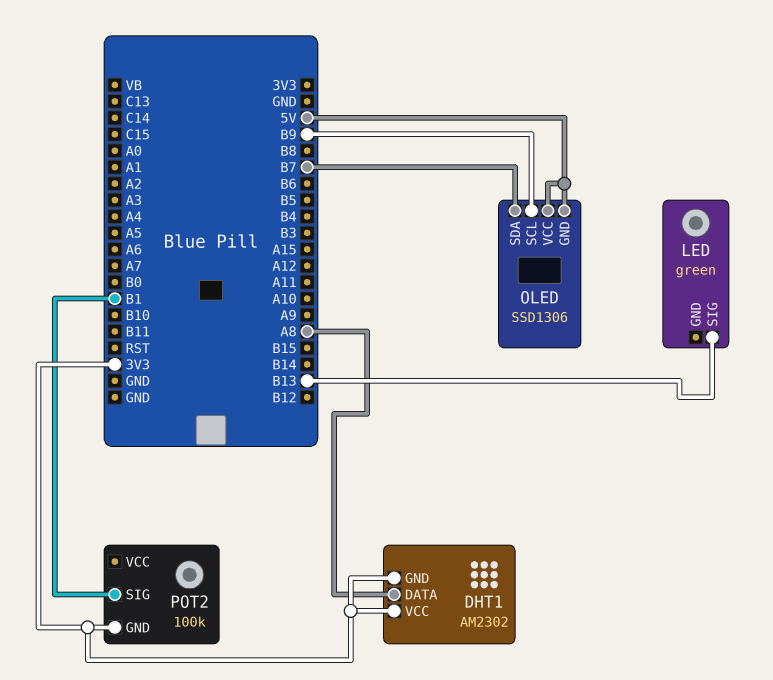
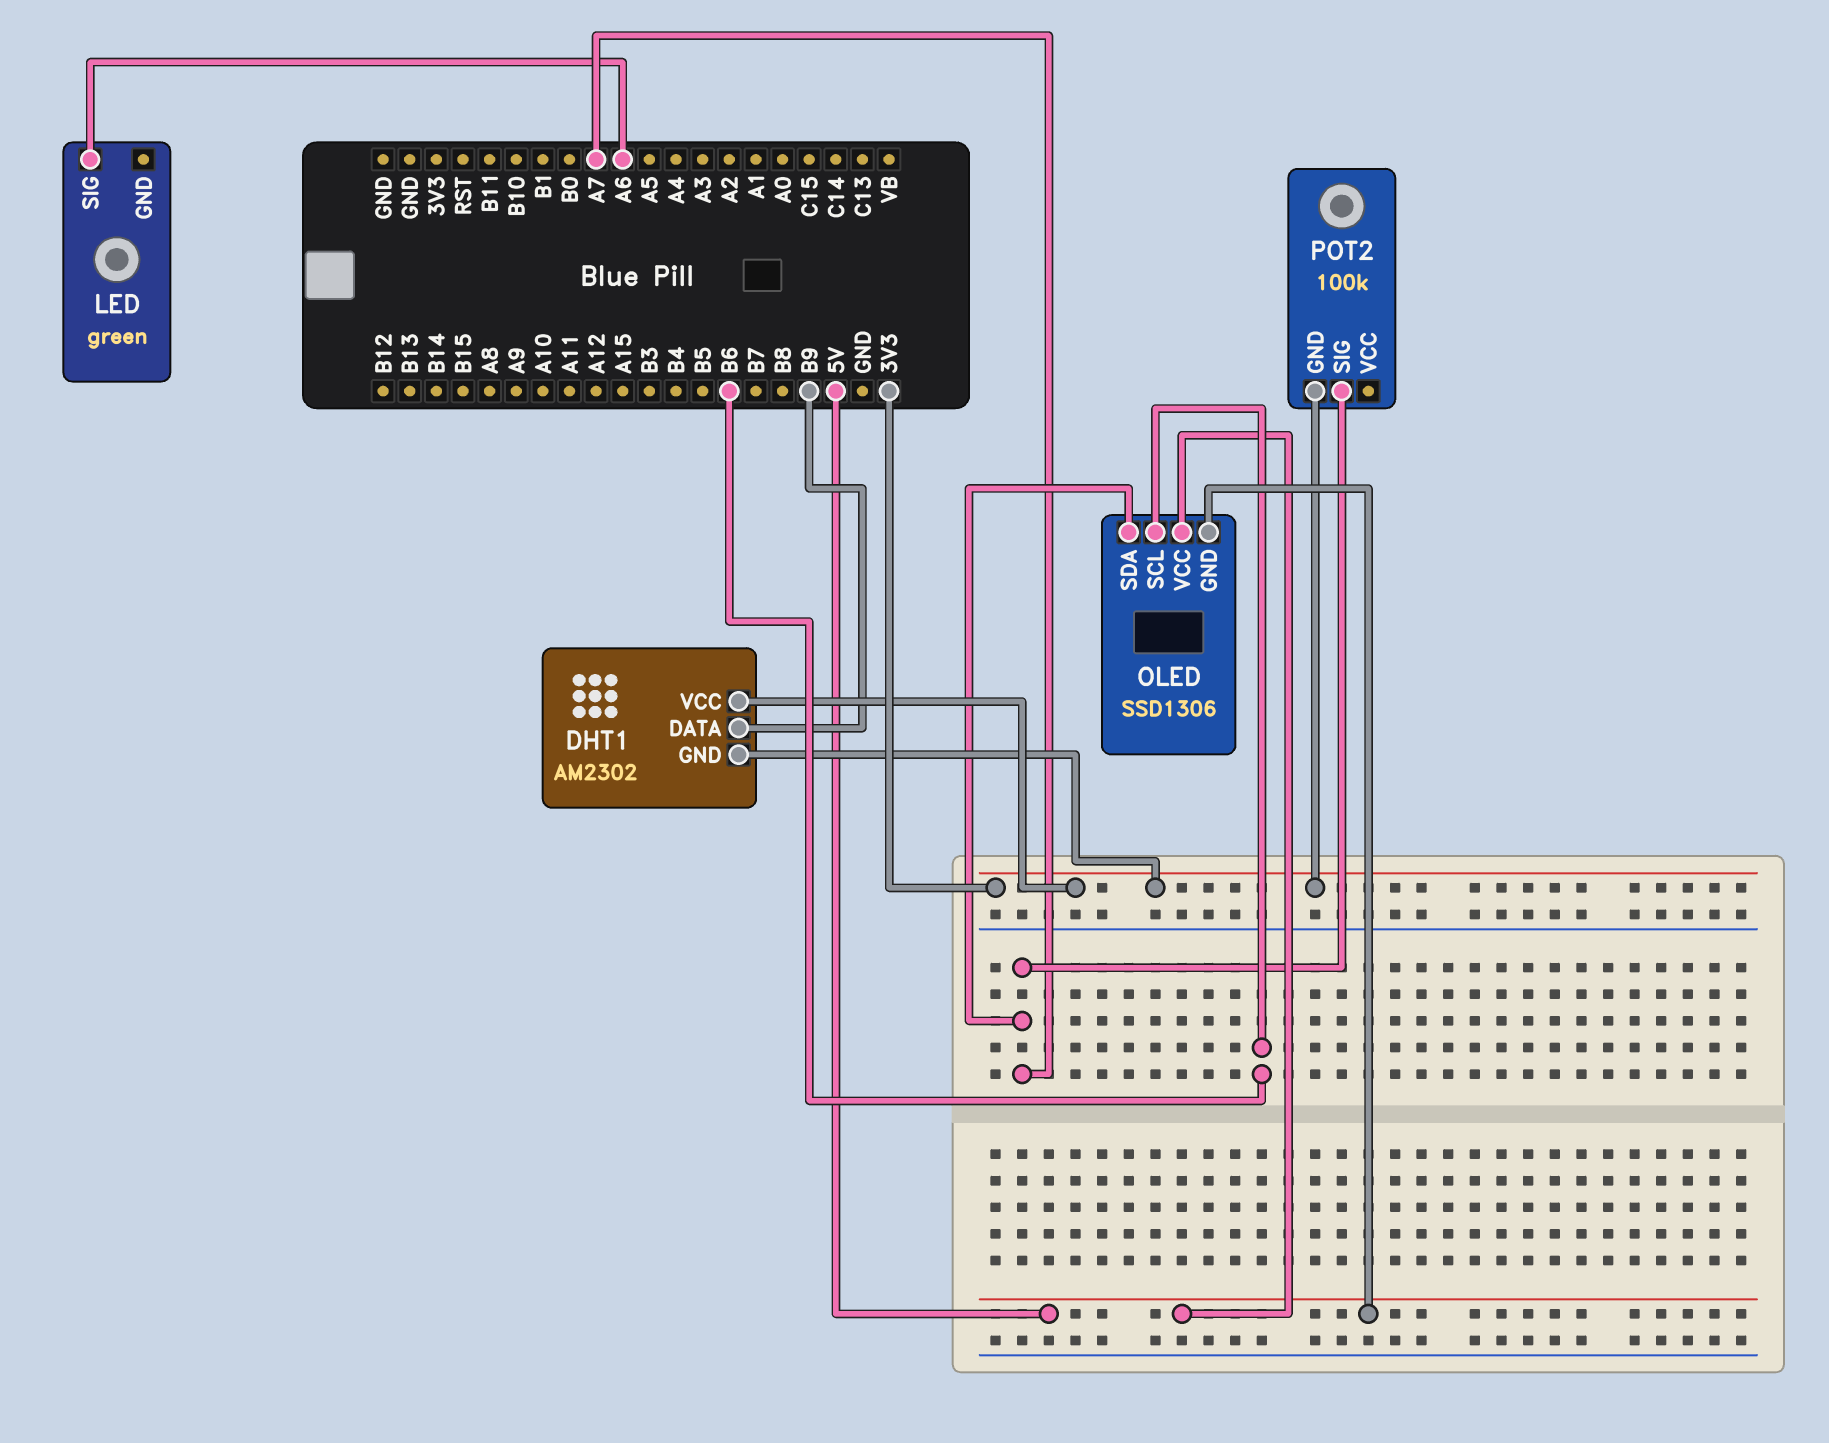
DHT1 pin DATA: A8 -> B9
LED pin SIG: B13 -> A6
OLED pin SCL: B9 -> B6
OLED pin SDA: B7 -> A7
POT2 pin SIG: B1 -> A7

